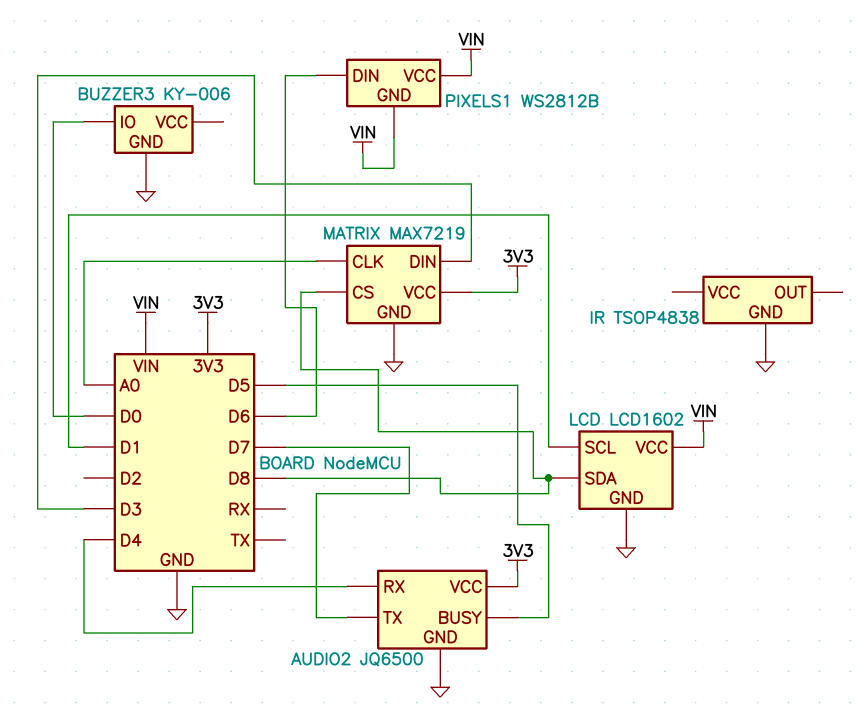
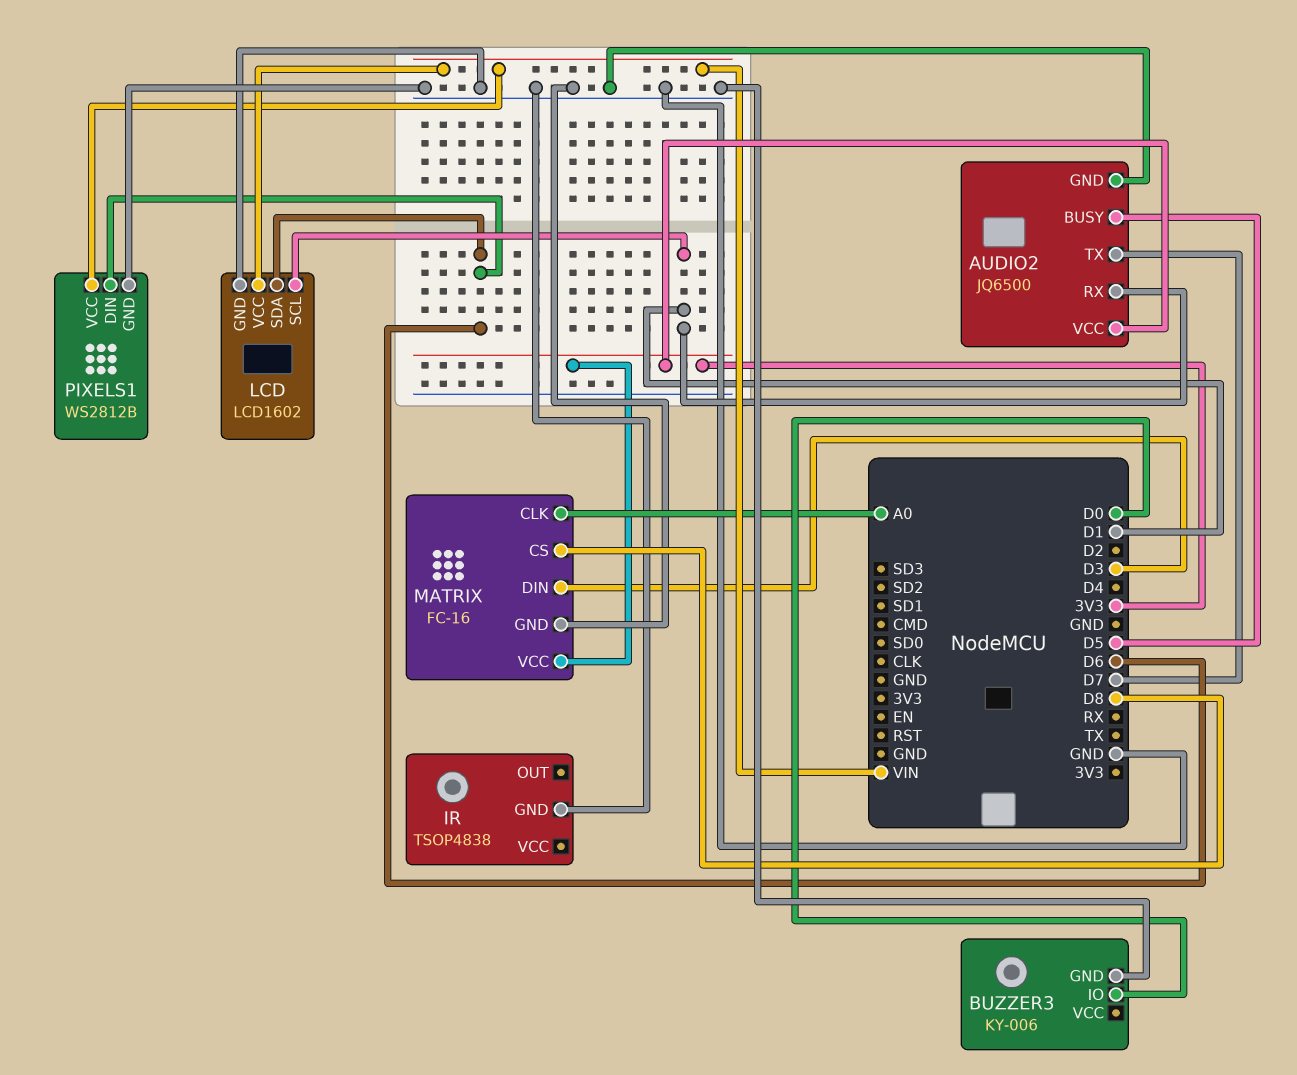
AUDIO2 pin RX: D4 -> D1
LCD pin SDA: D8 -> D6
MATRIX: MAX7219 -> FC-16
PIXELS1 pin GND: VIN -> GND

